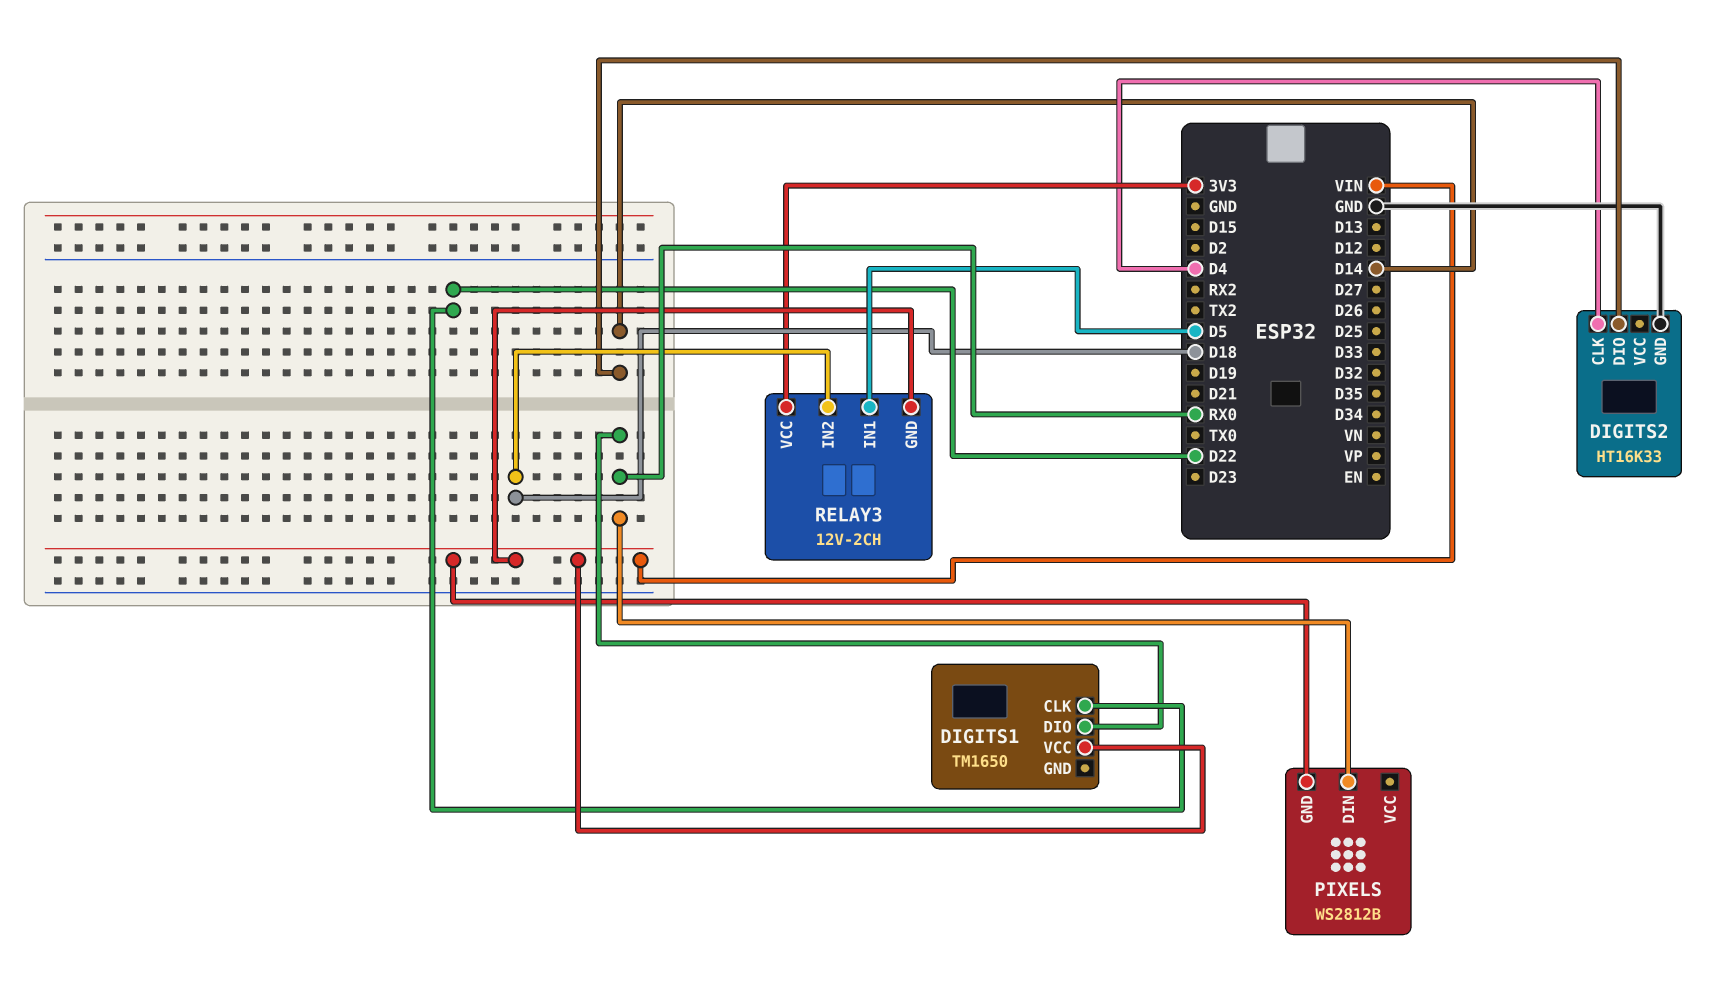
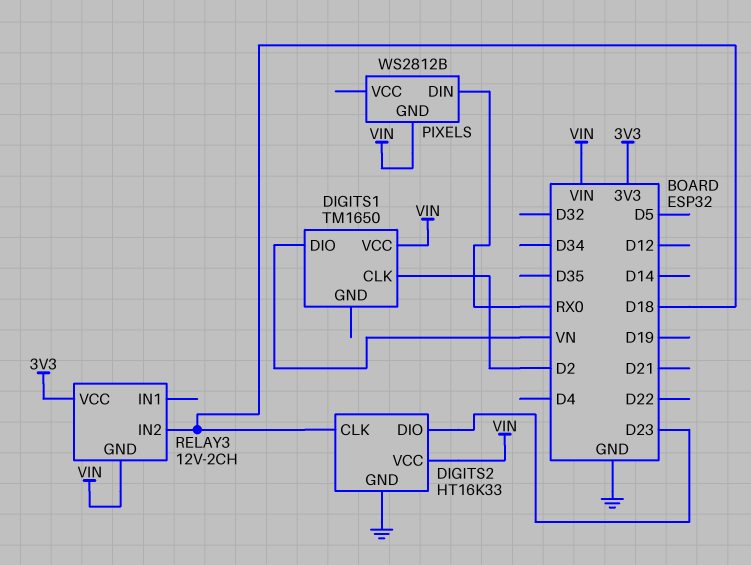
DIGITS1 pin CLK: D22 -> D2
DIGITS1 pin DIO: RX0 -> VN
DIGITS2 pin CLK: D4 -> D18
DIGITS2 pin DIO: D14 -> D23
DIGITS2 pin VCC: none -> VIN
RELAY3 pin IN1: D5 -> none

